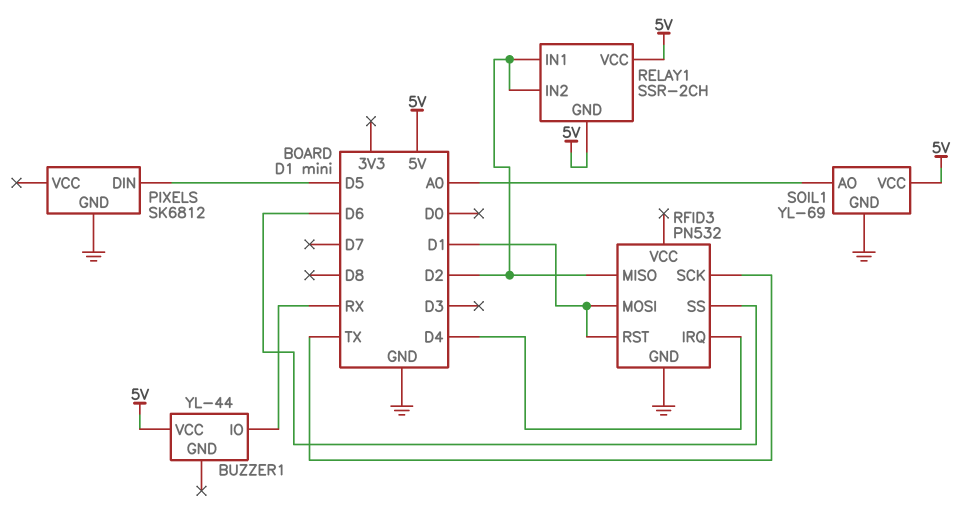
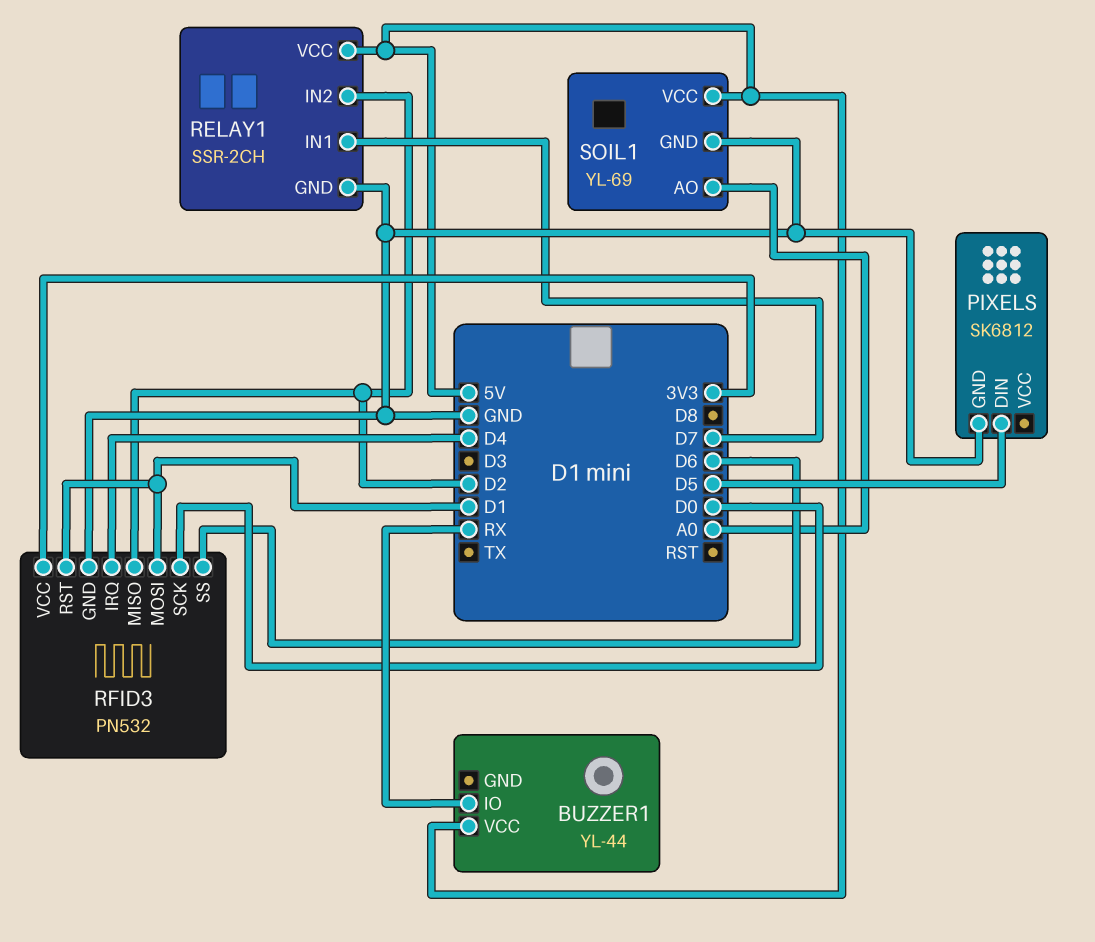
RELAY1 pin GND: 5V -> GND
RELAY1 pin IN1: D2 -> D7
RFID3 pin SCK: TX -> D0
RFID3 pin VCC: none -> 3V3

